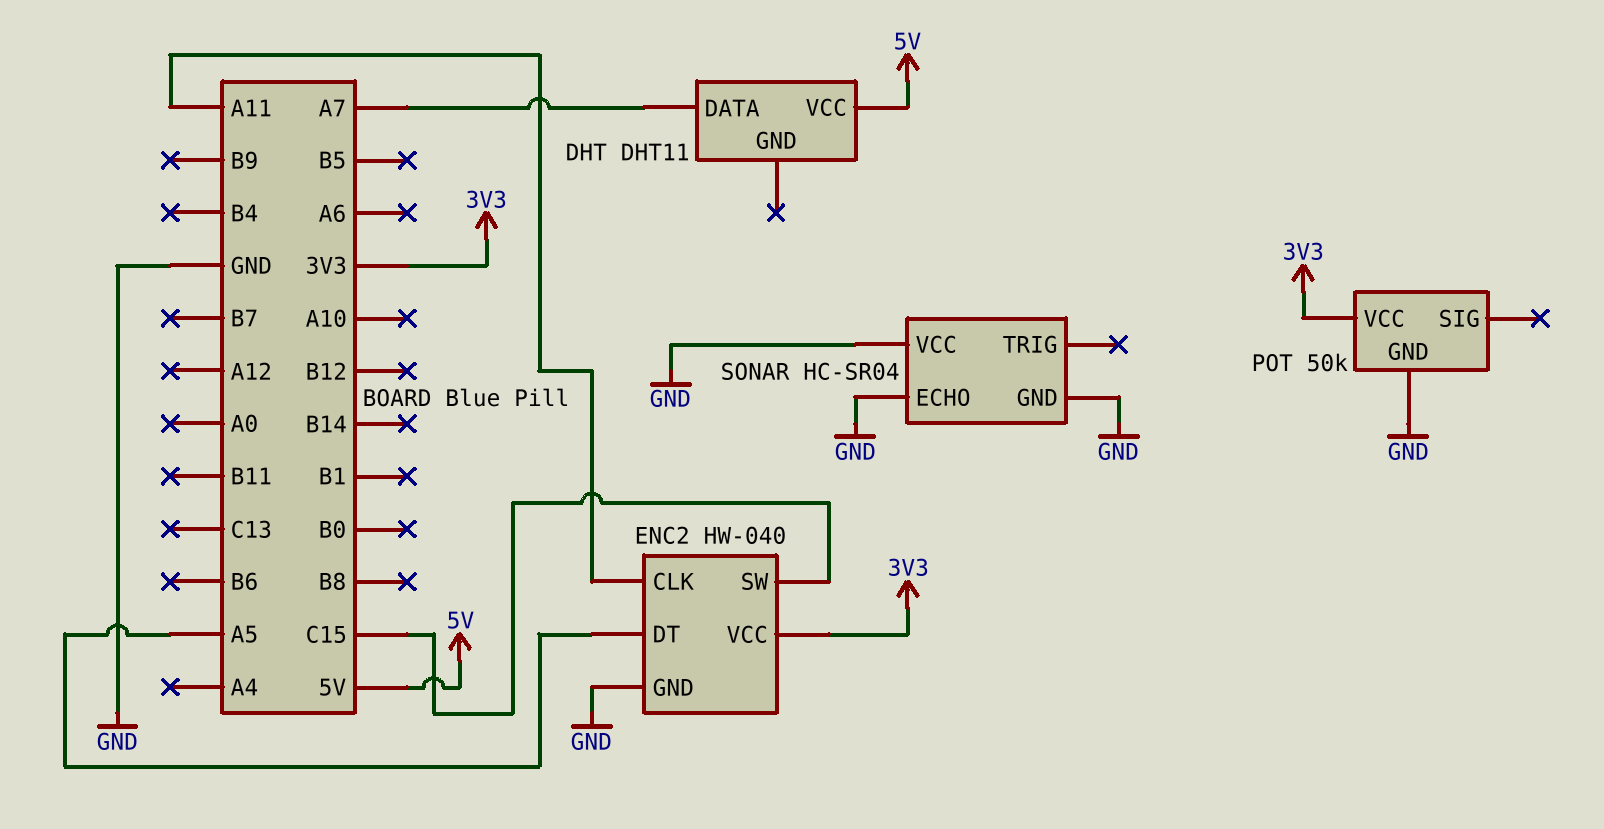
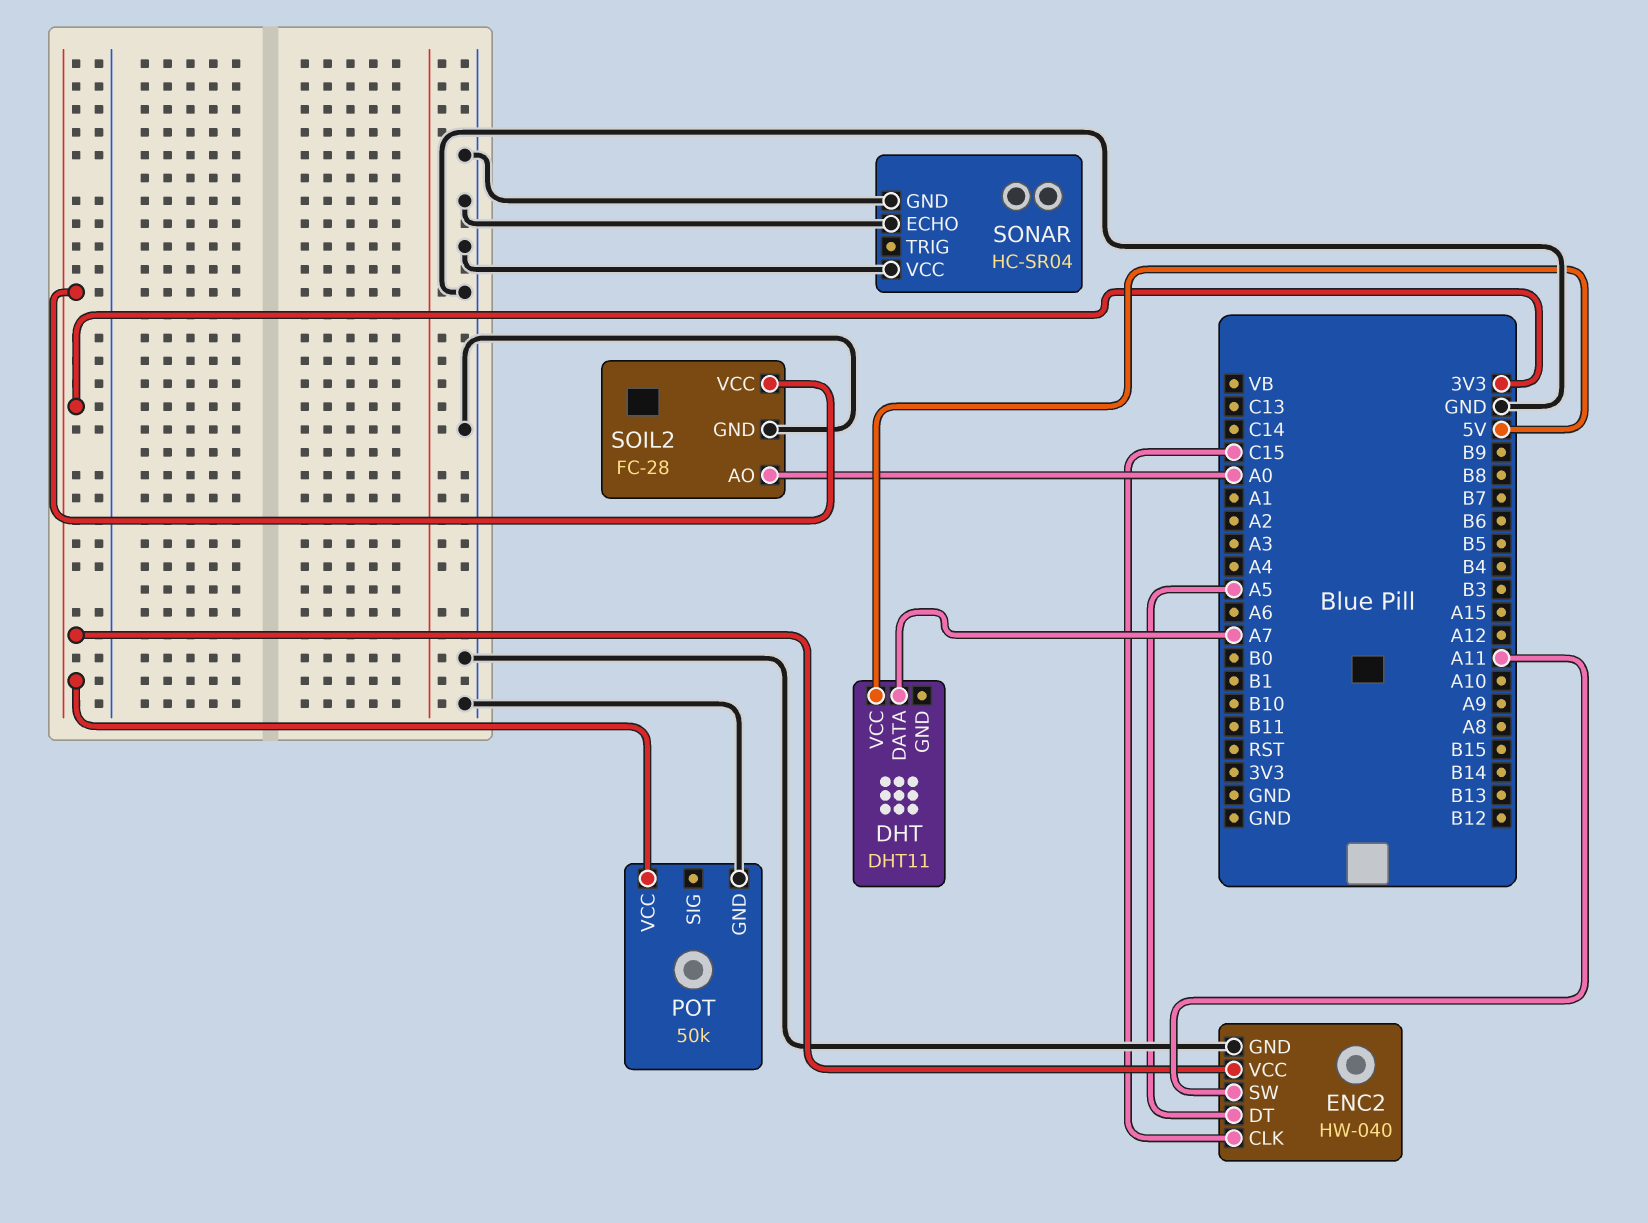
ENC2 pin CLK: A11 -> C15
ENC2 pin SW: C15 -> A11
SOIL2: none -> FC-28
SOIL2 pin AO: none -> A0
SOIL2 pin GND: none -> GND
SOIL2 pin VCC: none -> 3V3

